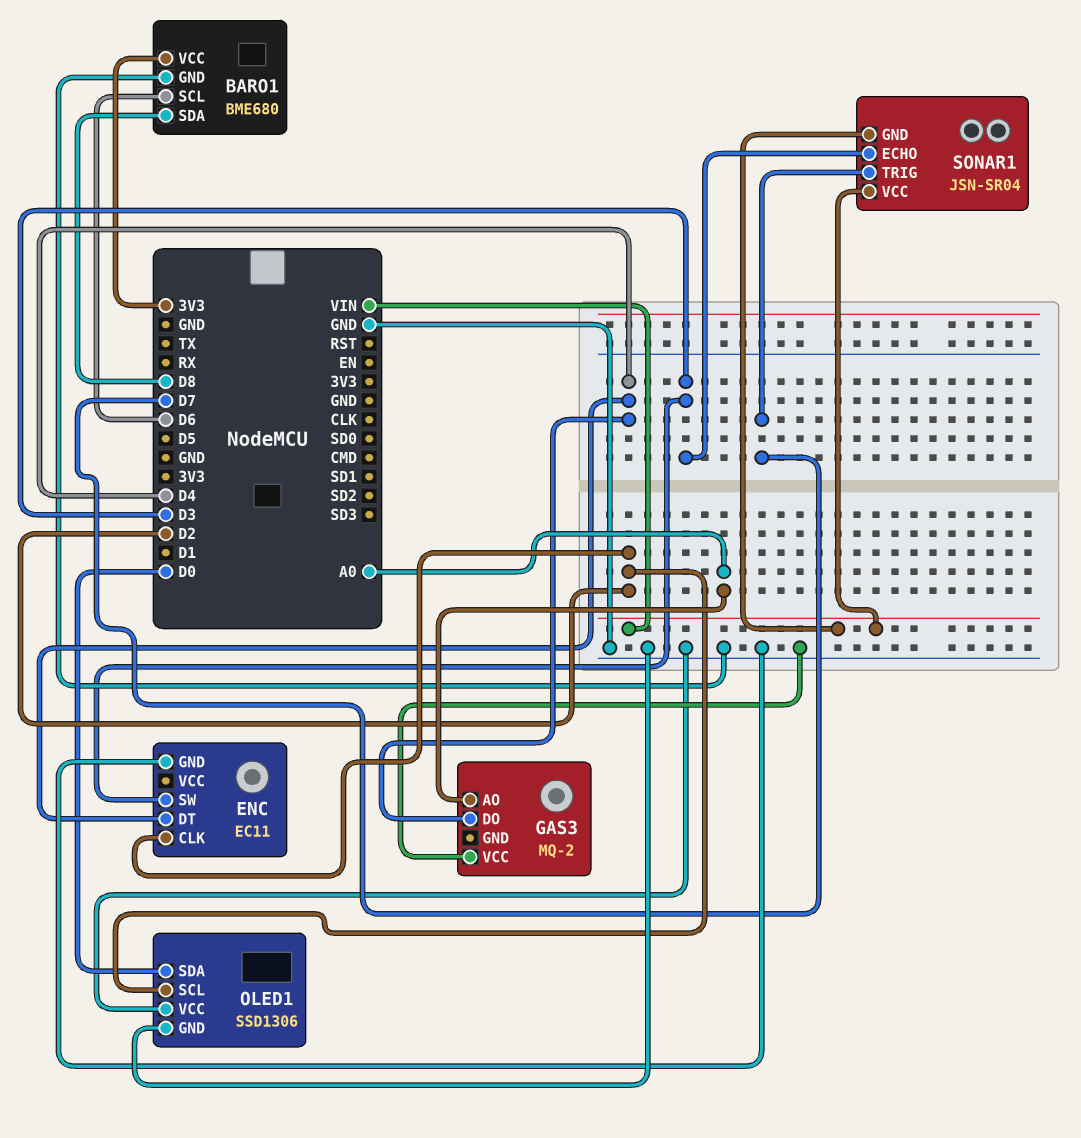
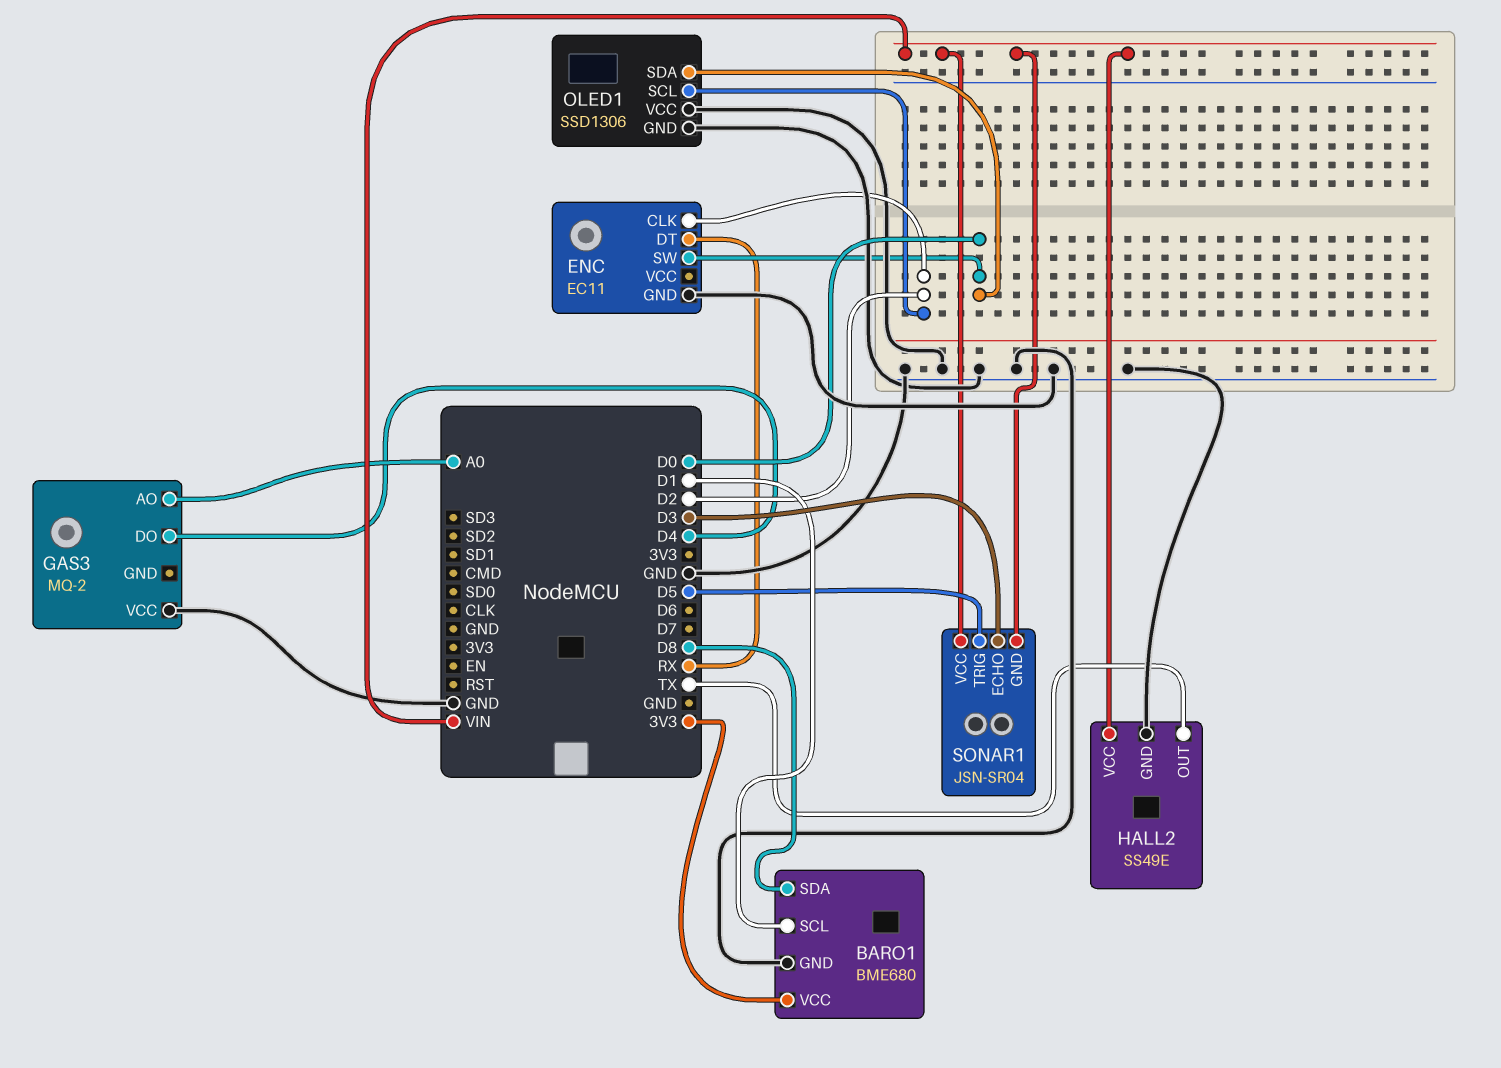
BARO1 pin SCL: D6 -> D1
ENC pin DT: D4 -> RX
ENC pin SW: D3 -> D0
HALL2: none -> SS49E
HALL2 pin GND: none -> GND
HALL2 pin OUT: none -> TX
HALL2 pin VCC: none -> VIN
SONAR1 pin TRIG: D7 -> D5

